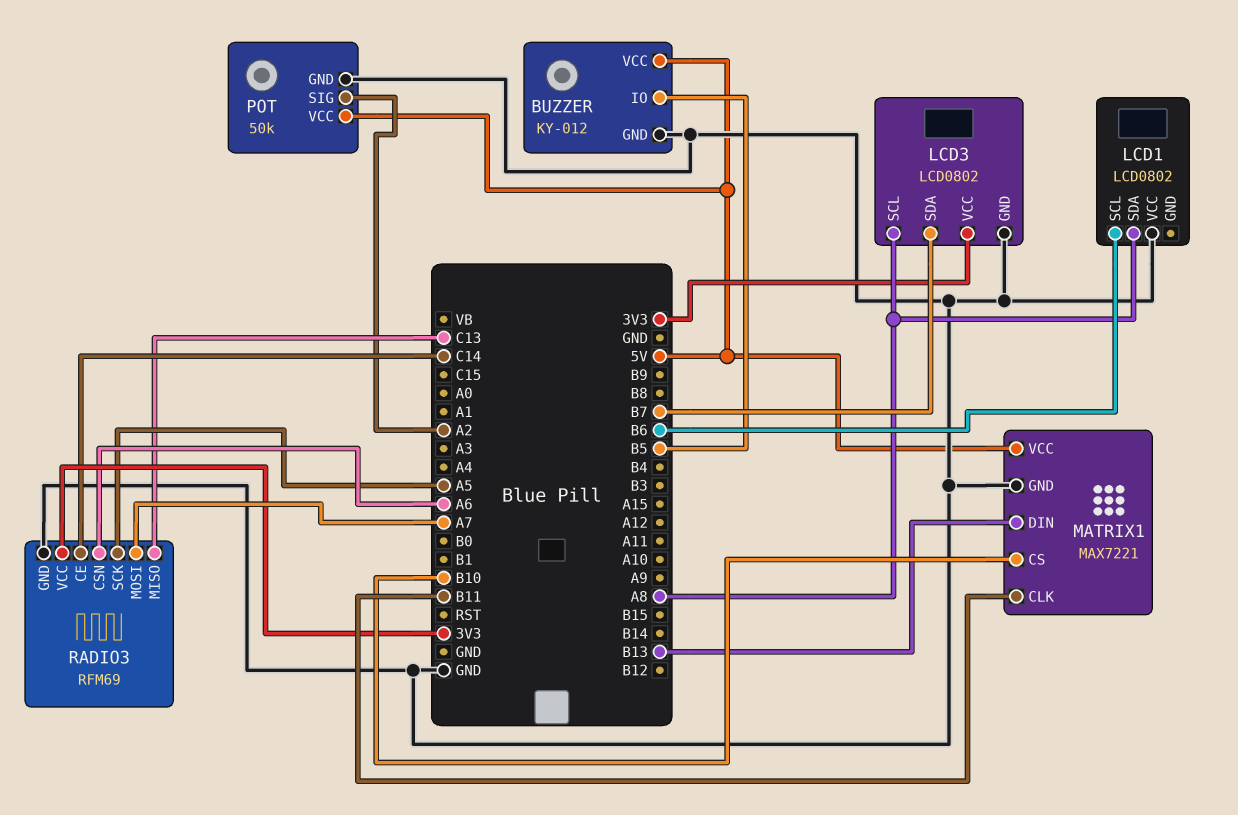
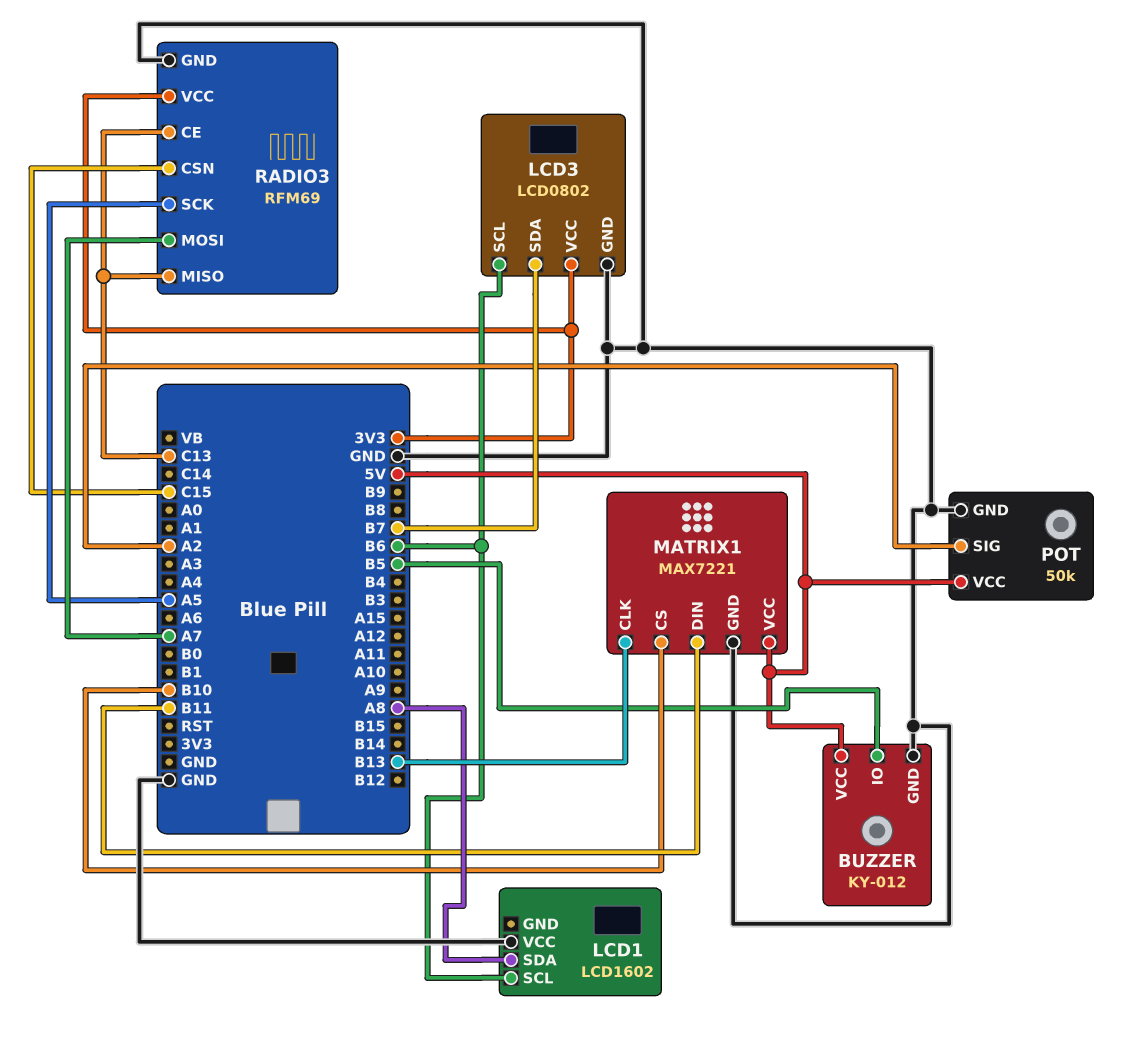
LCD1: LCD0802 -> LCD1602
LCD3 pin SCL: A8 -> B6
MATRIX1 pin CLK: B11 -> B13
MATRIX1 pin DIN: B13 -> B11
RADIO3 pin CE: C14 -> C13
RADIO3 pin CSN: A6 -> C15

